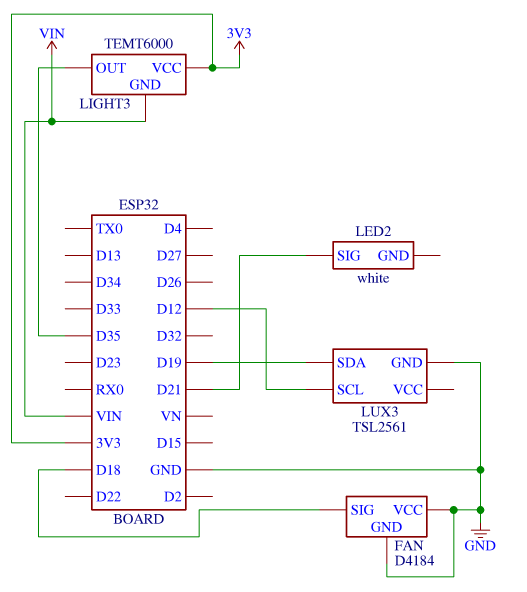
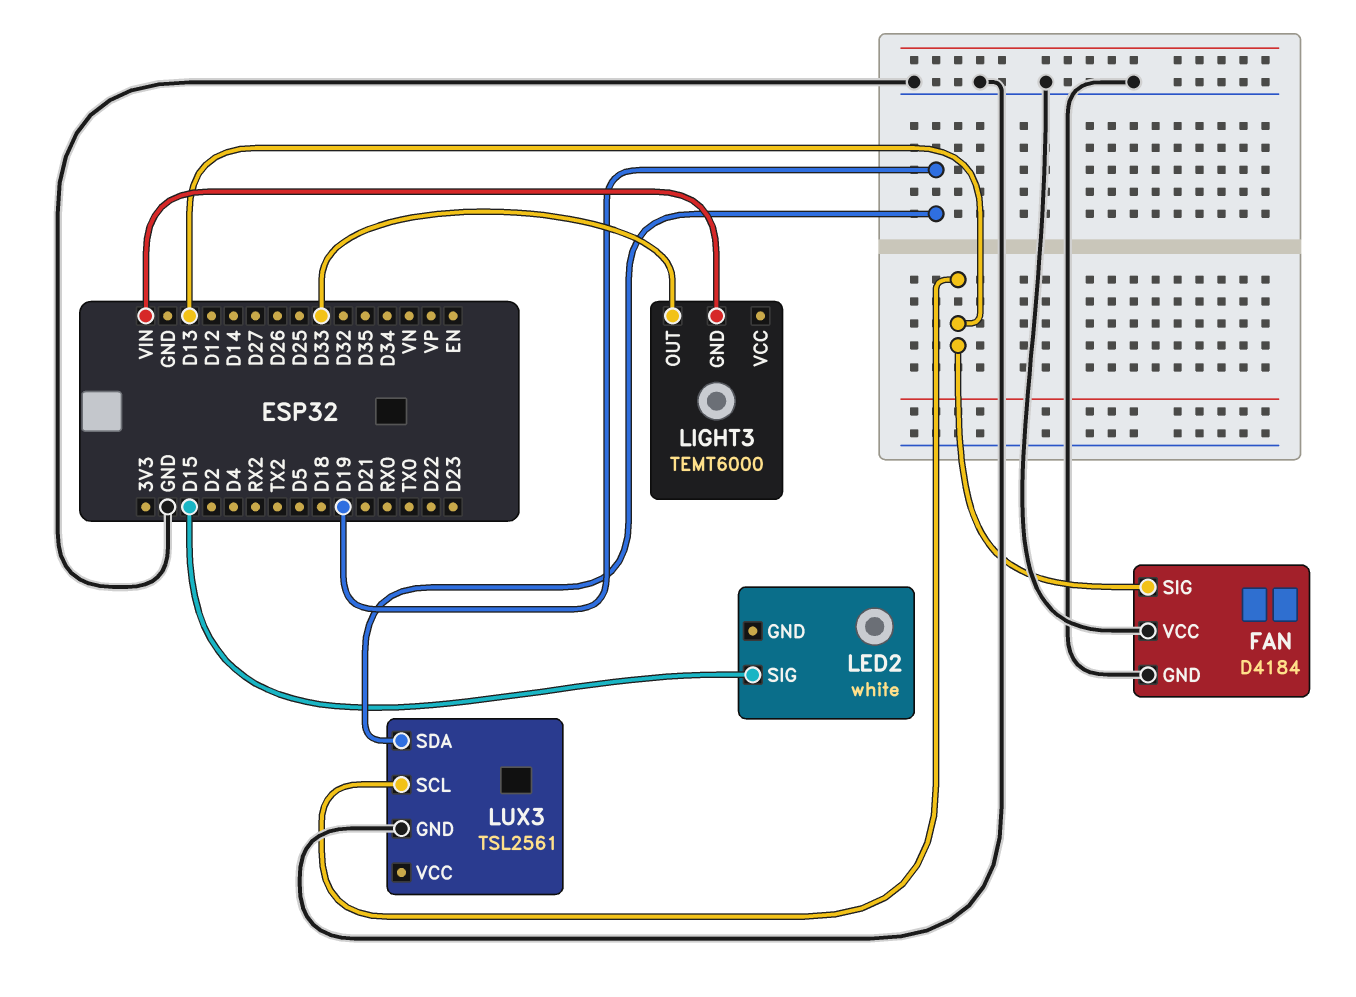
FAN pin SIG: D18 -> D13
LED2 pin SIG: D21 -> D15
LIGHT3 pin OUT: D35 -> D33
LIGHT3 pin VCC: 3V3 -> none
LUX3 pin SCL: D12 -> D13

